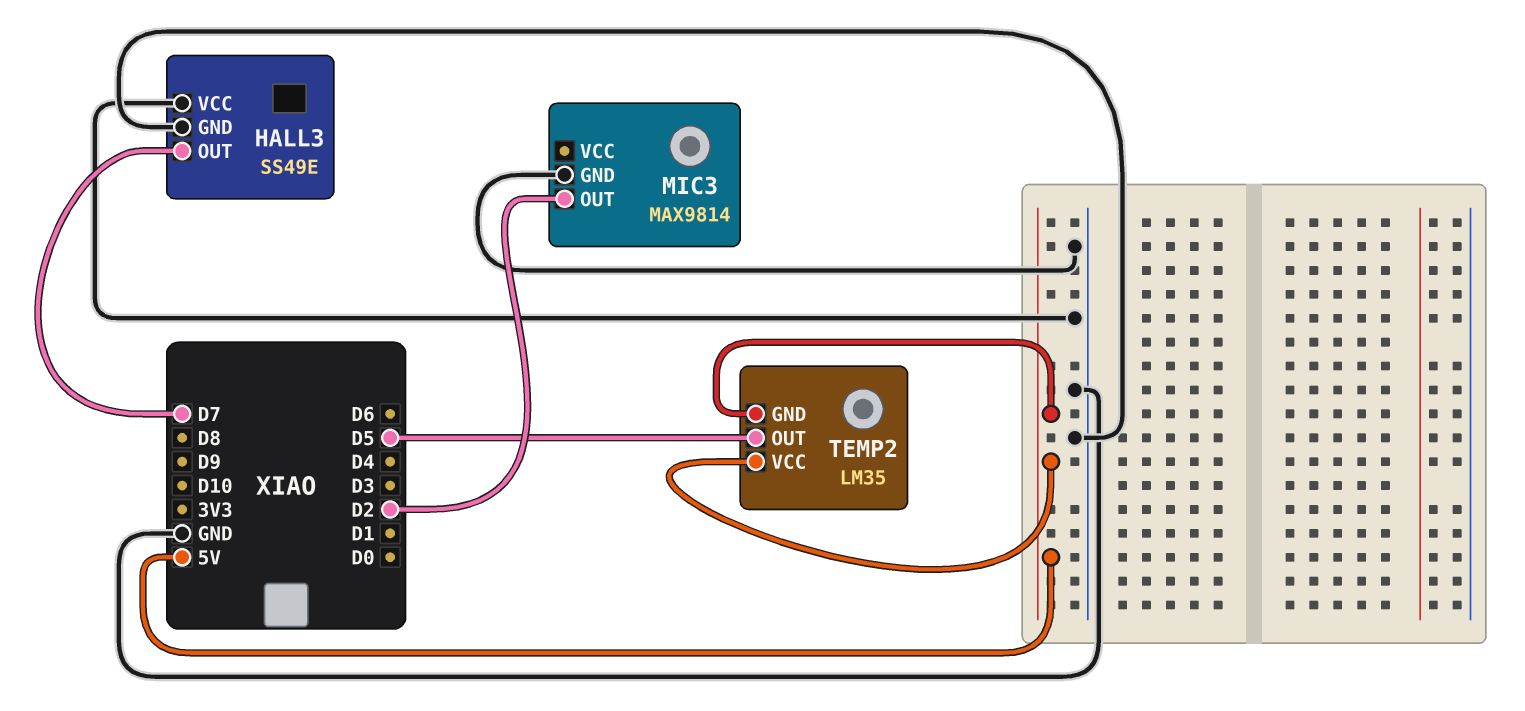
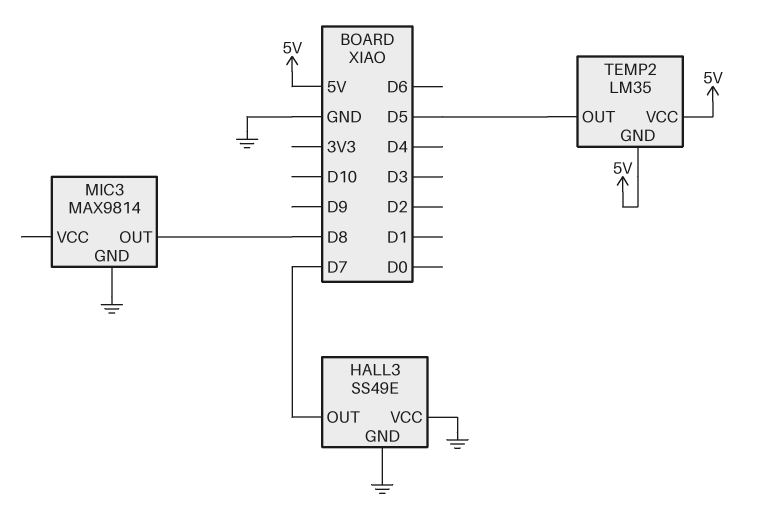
MIC3 pin OUT: D2 -> D8

